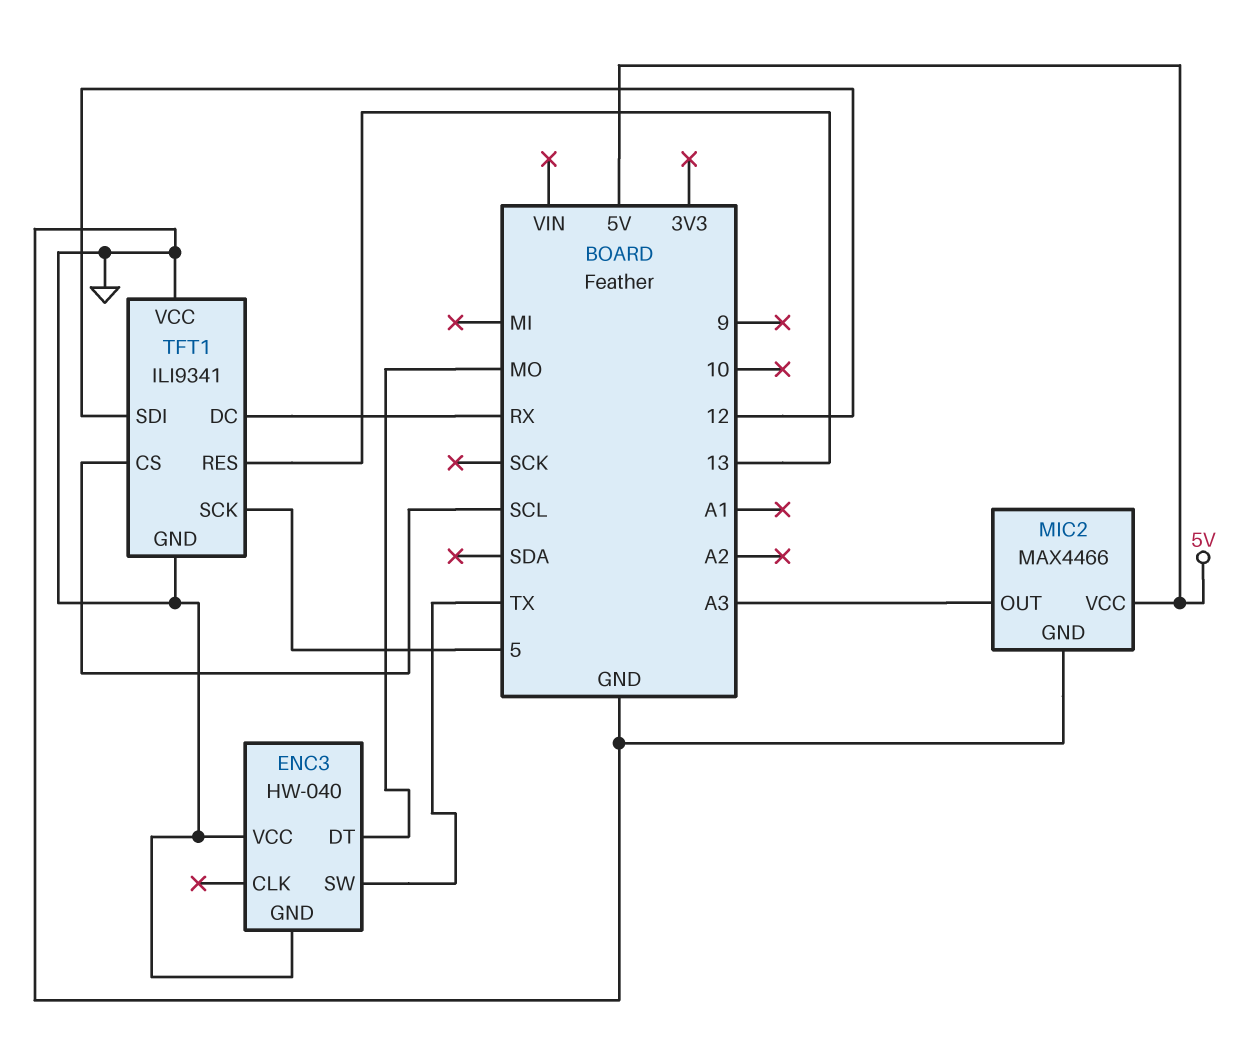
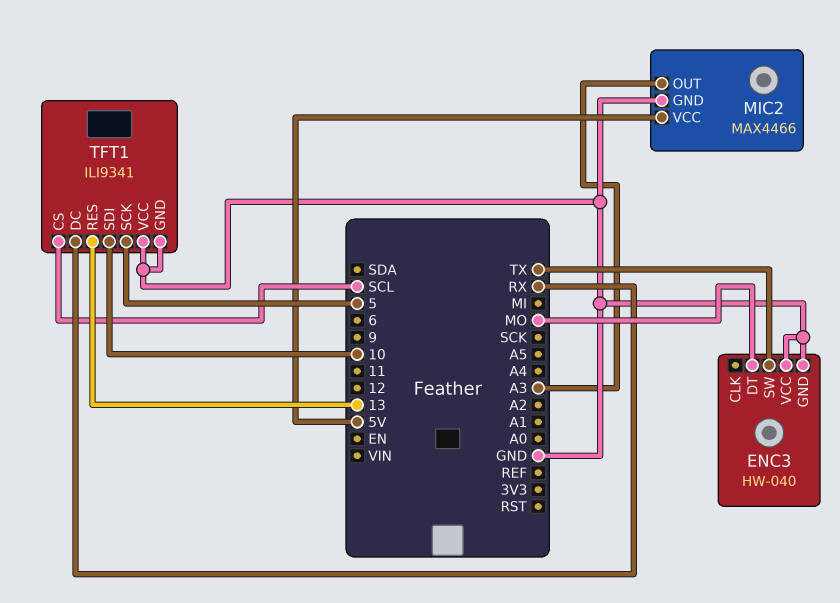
TFT1 pin SDI: 12 -> 10

